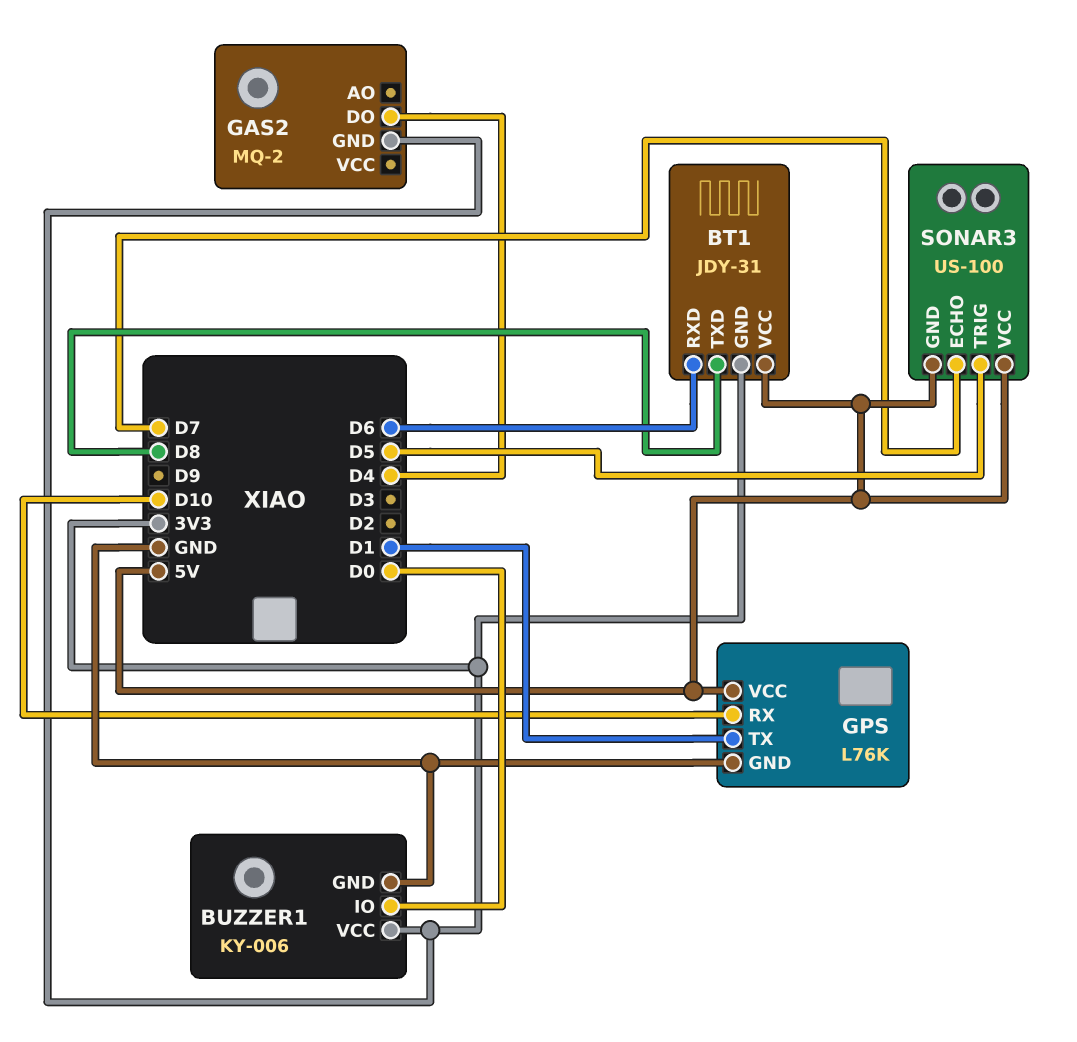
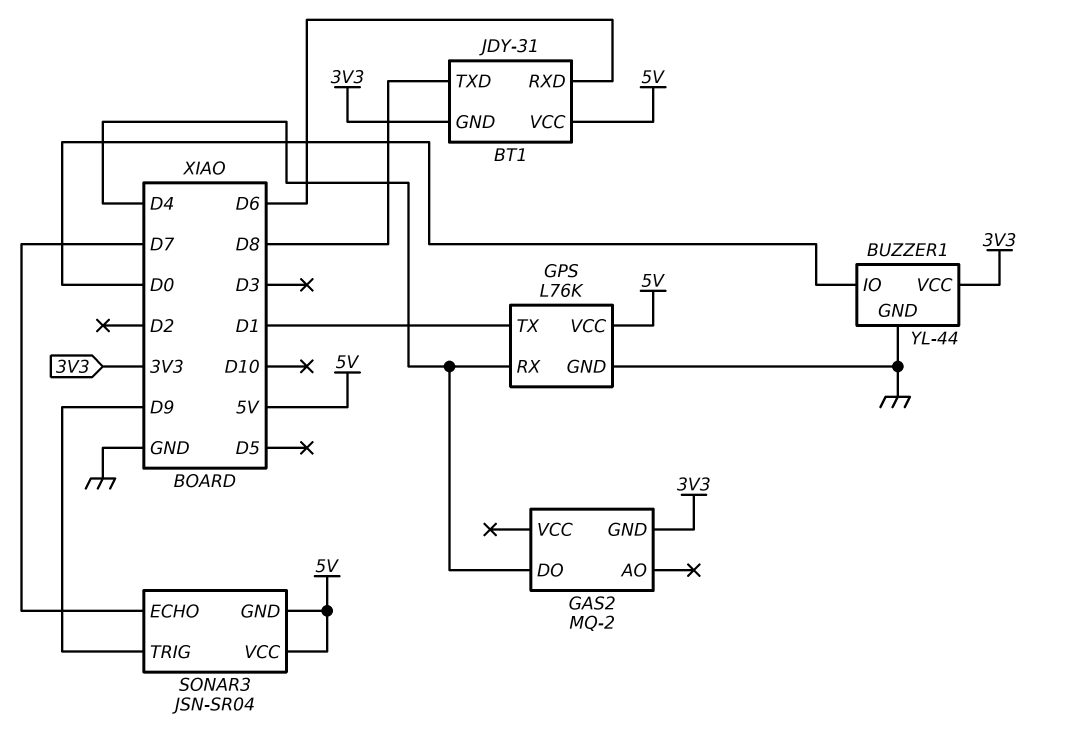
BUZZER1: KY-006 -> YL-44
GPS pin RX: D10 -> D4
SONAR3: US-100 -> JSN-SR04
SONAR3 pin TRIG: D5 -> D9

